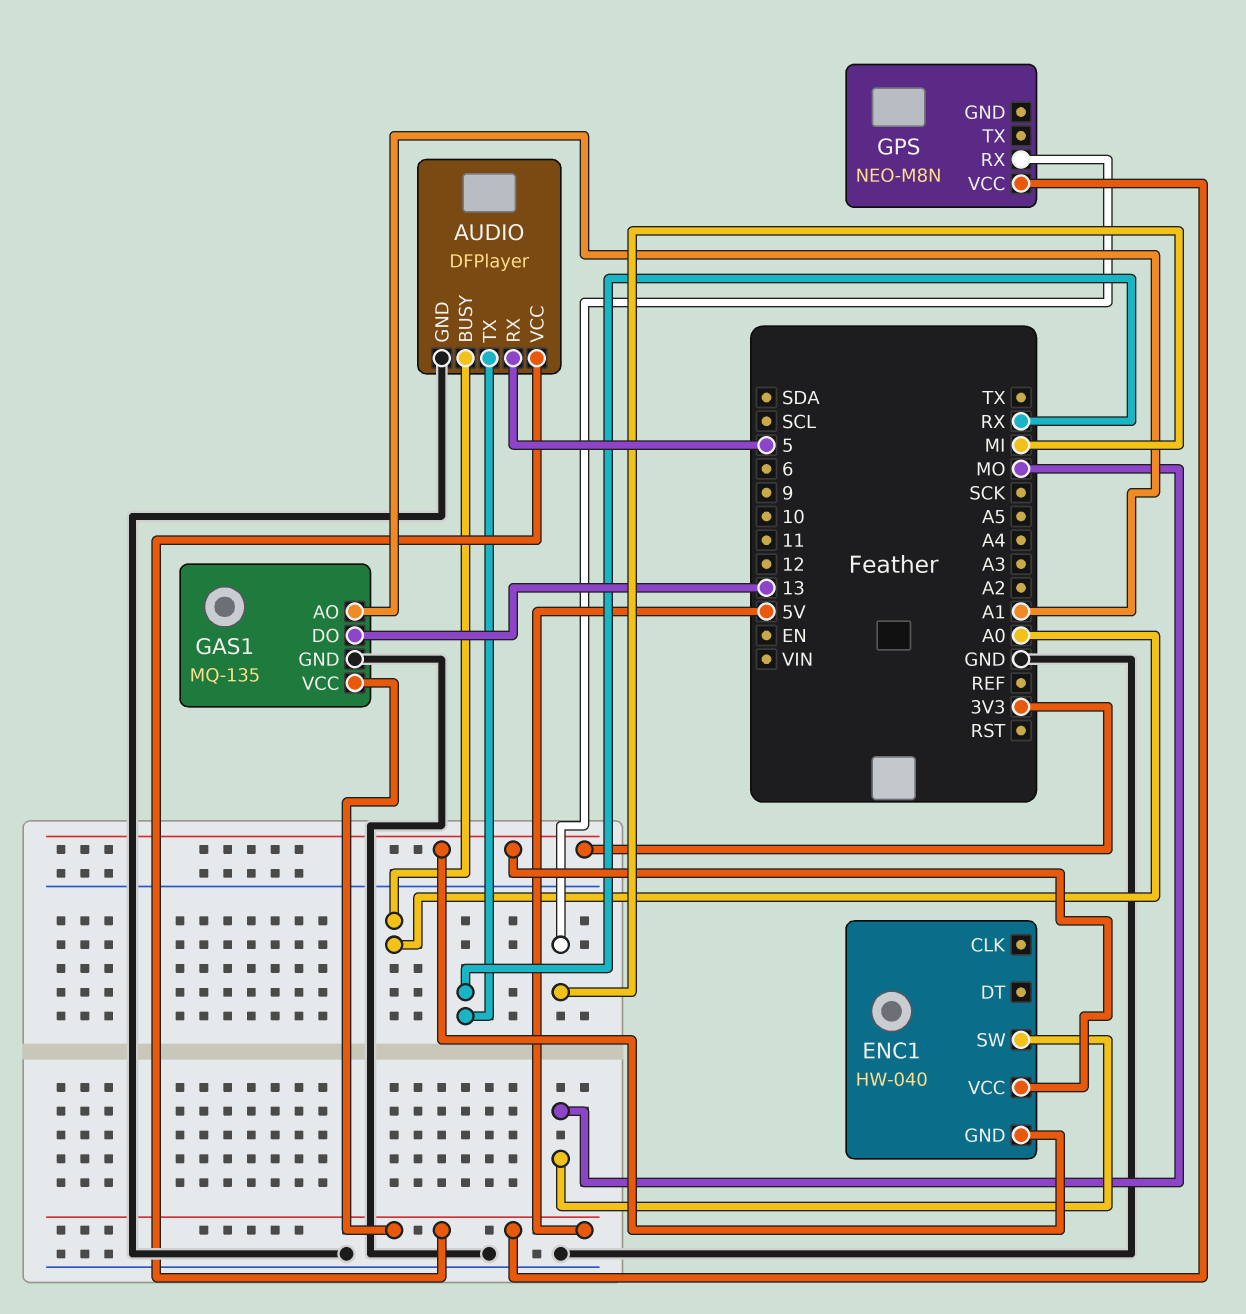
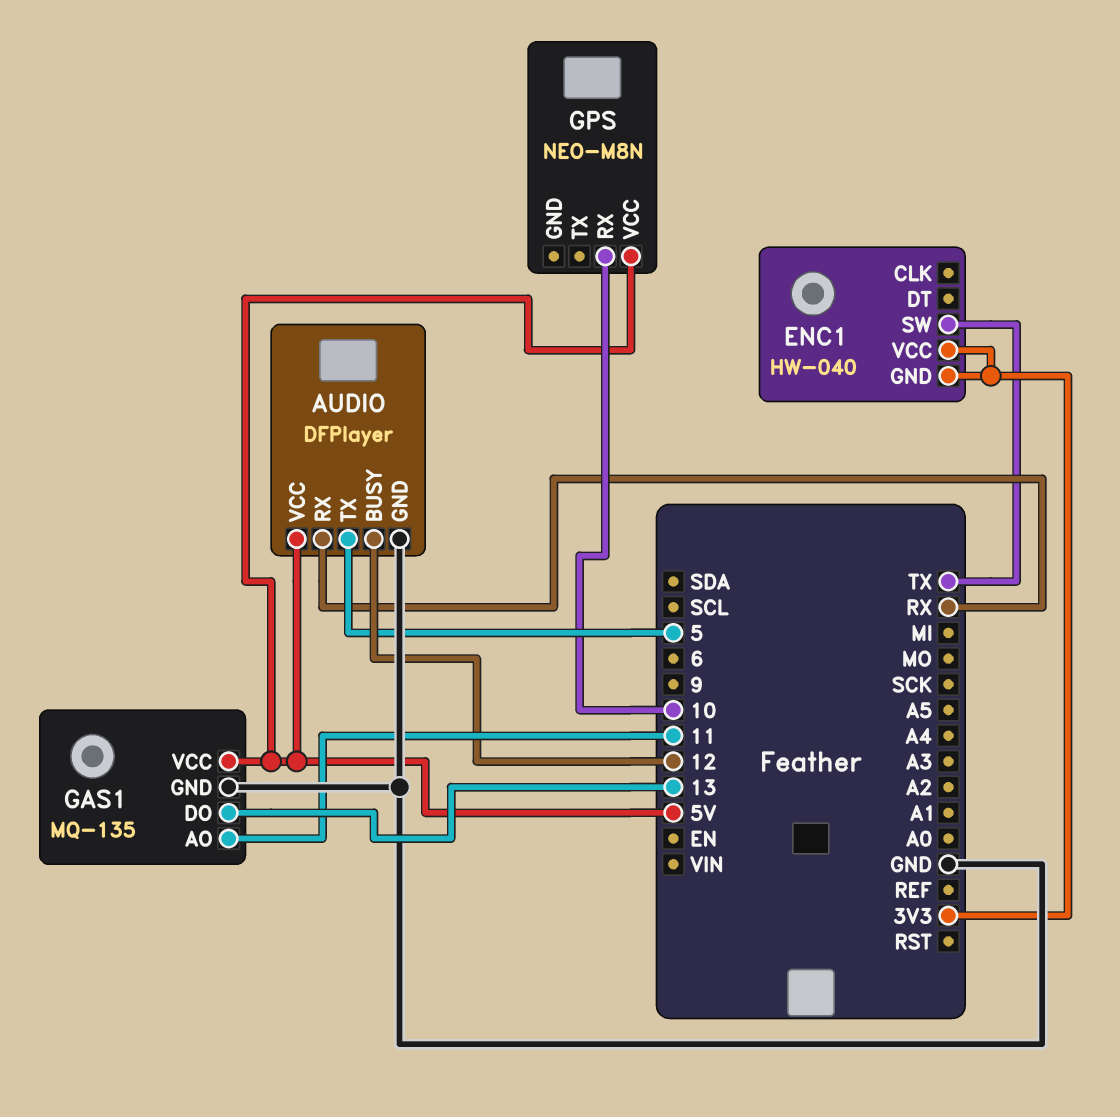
AUDIO pin BUSY: A0 -> 12
AUDIO pin RX: 5 -> RX
AUDIO pin TX: RX -> 5
ENC1 pin SW: MO -> TX
GAS1 pin AO: A1 -> 11
GPS pin RX: MI -> 10

